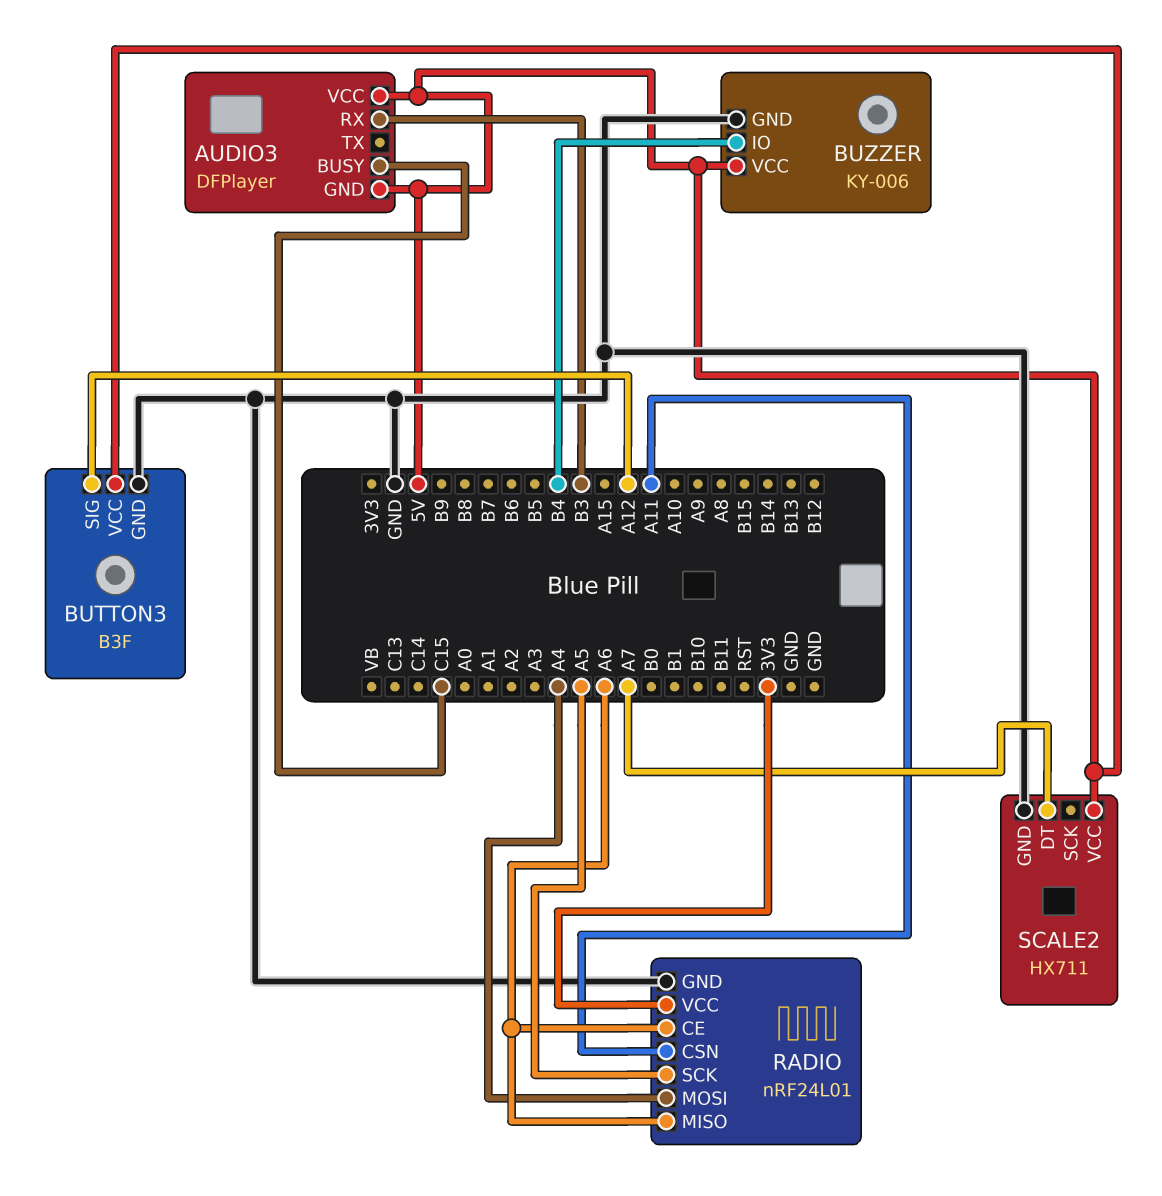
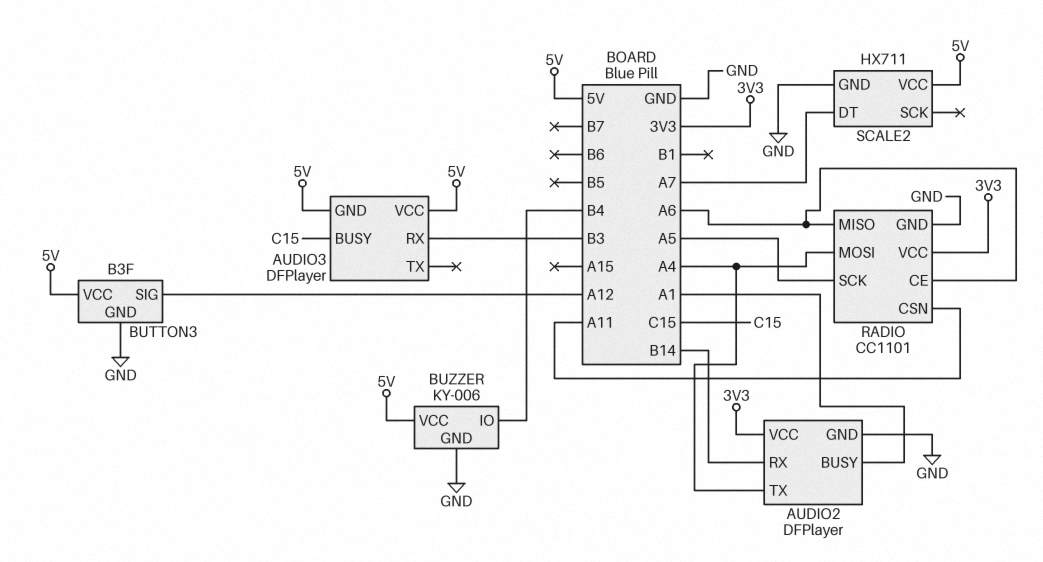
AUDIO2: none -> DFPlayer
AUDIO2 pin BUSY: none -> A1
AUDIO2 pin GND: none -> GND
AUDIO2 pin RX: none -> B14
AUDIO2 pin TX: none -> A4
AUDIO2 pin VCC: none -> 3V3
RADIO: nRF24L01 -> CC1101

